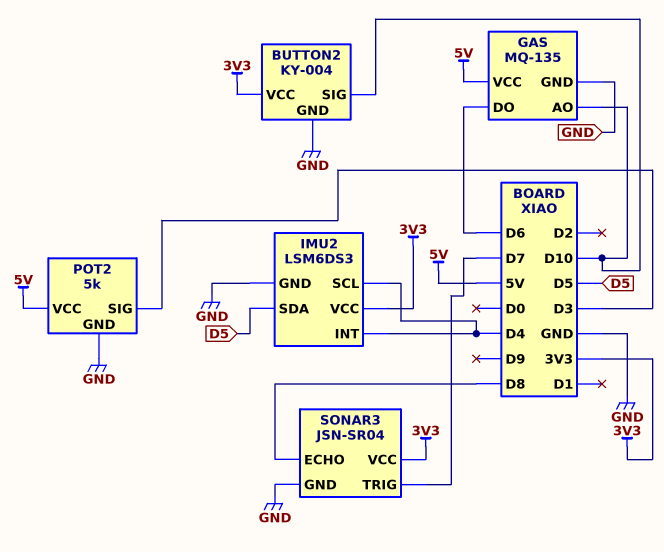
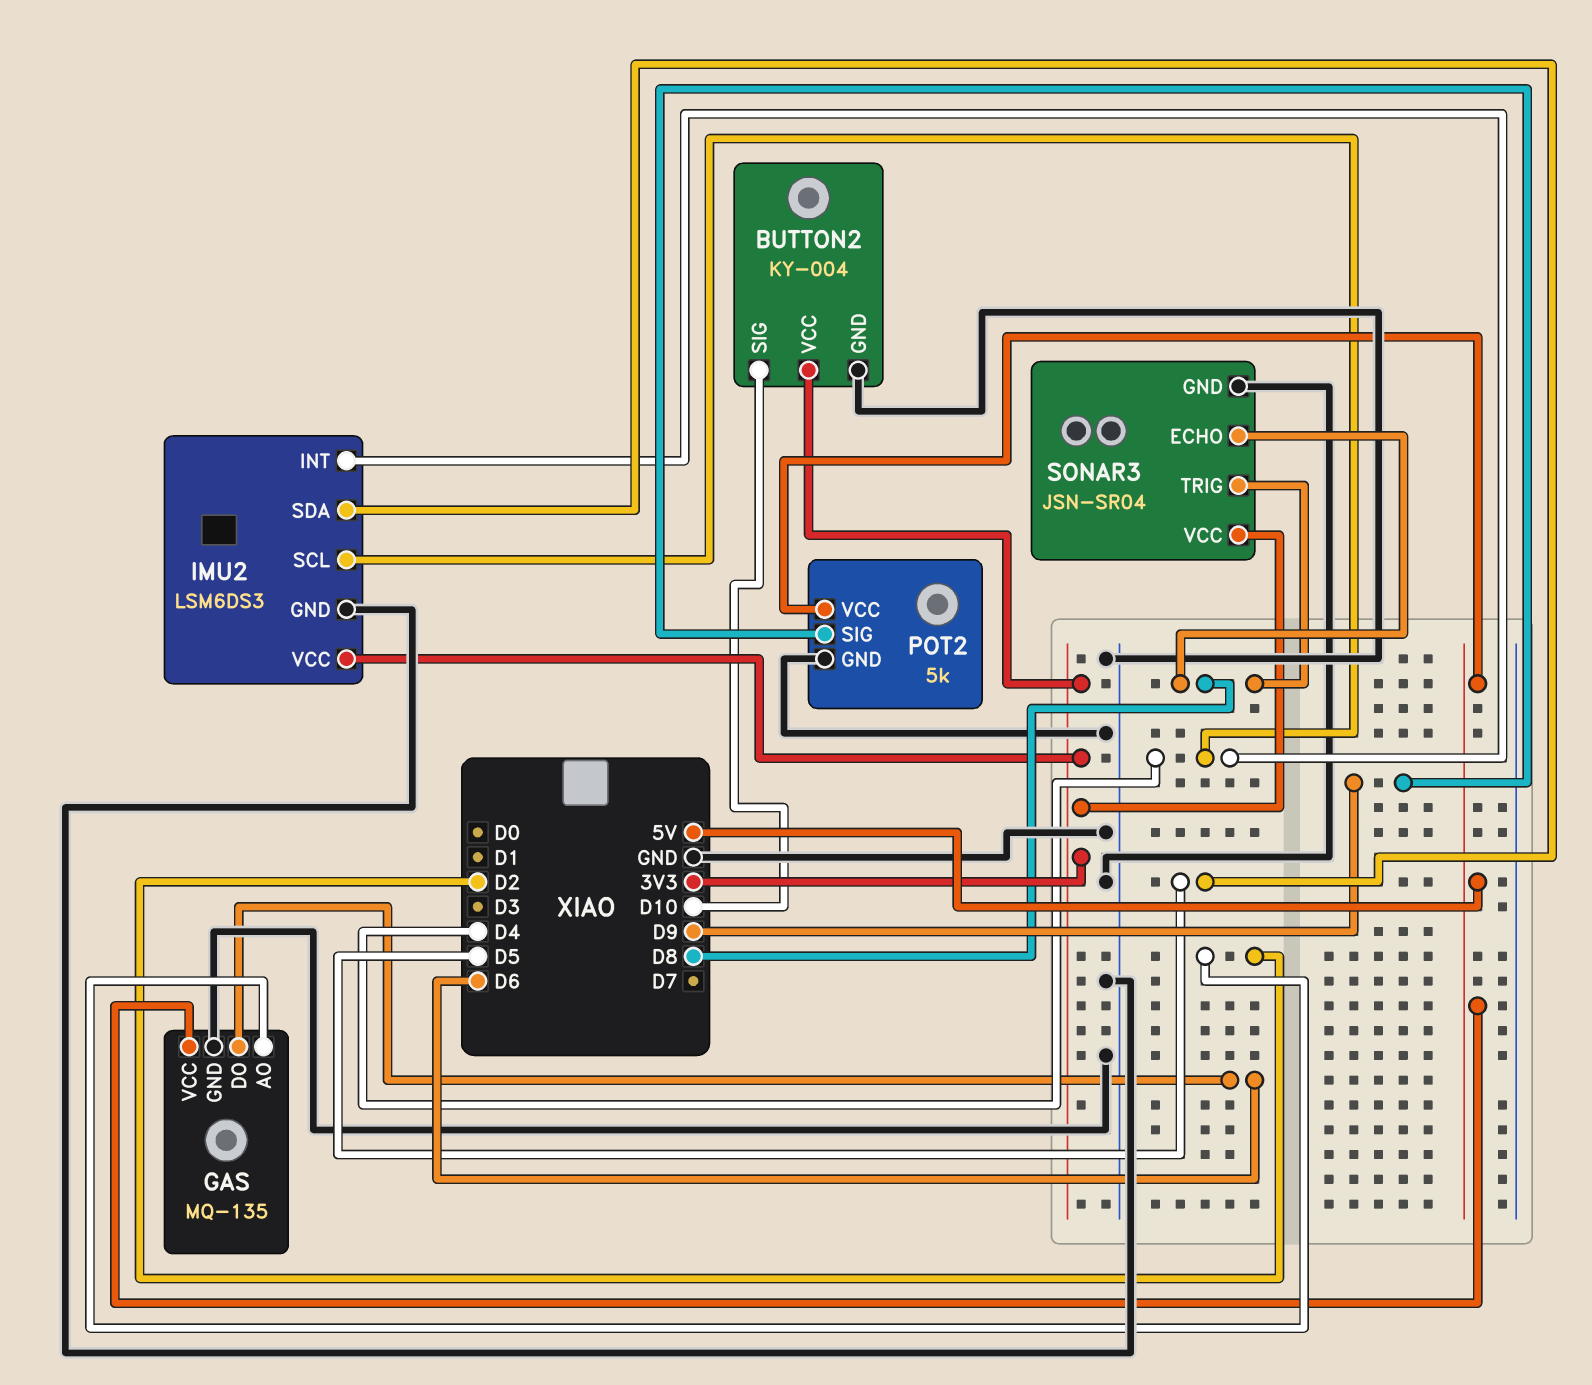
GAS pin AO: D10 -> D2
POT2 pin SIG: D3 -> D9
SONAR3 pin TRIG: D7 -> D8

